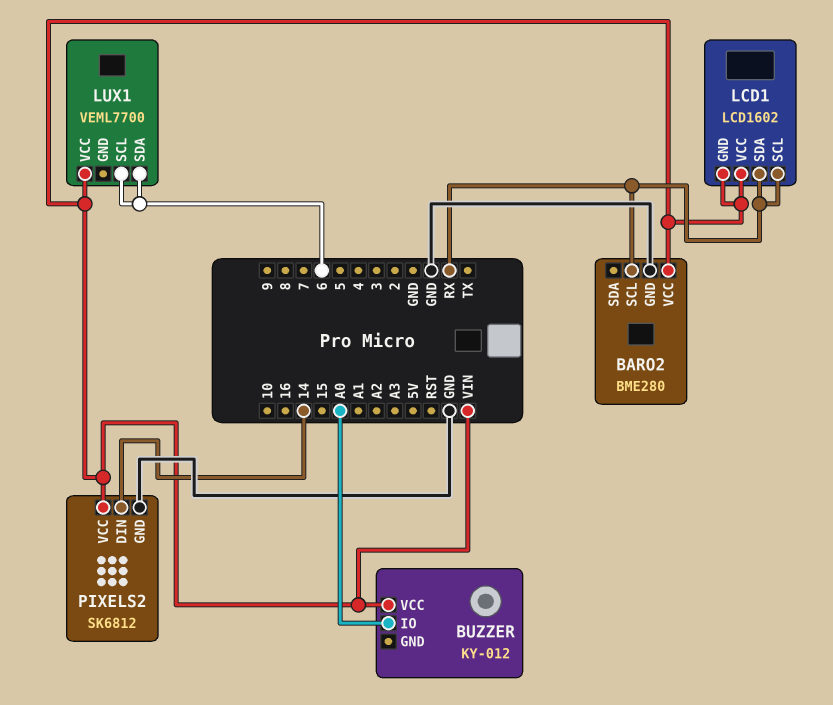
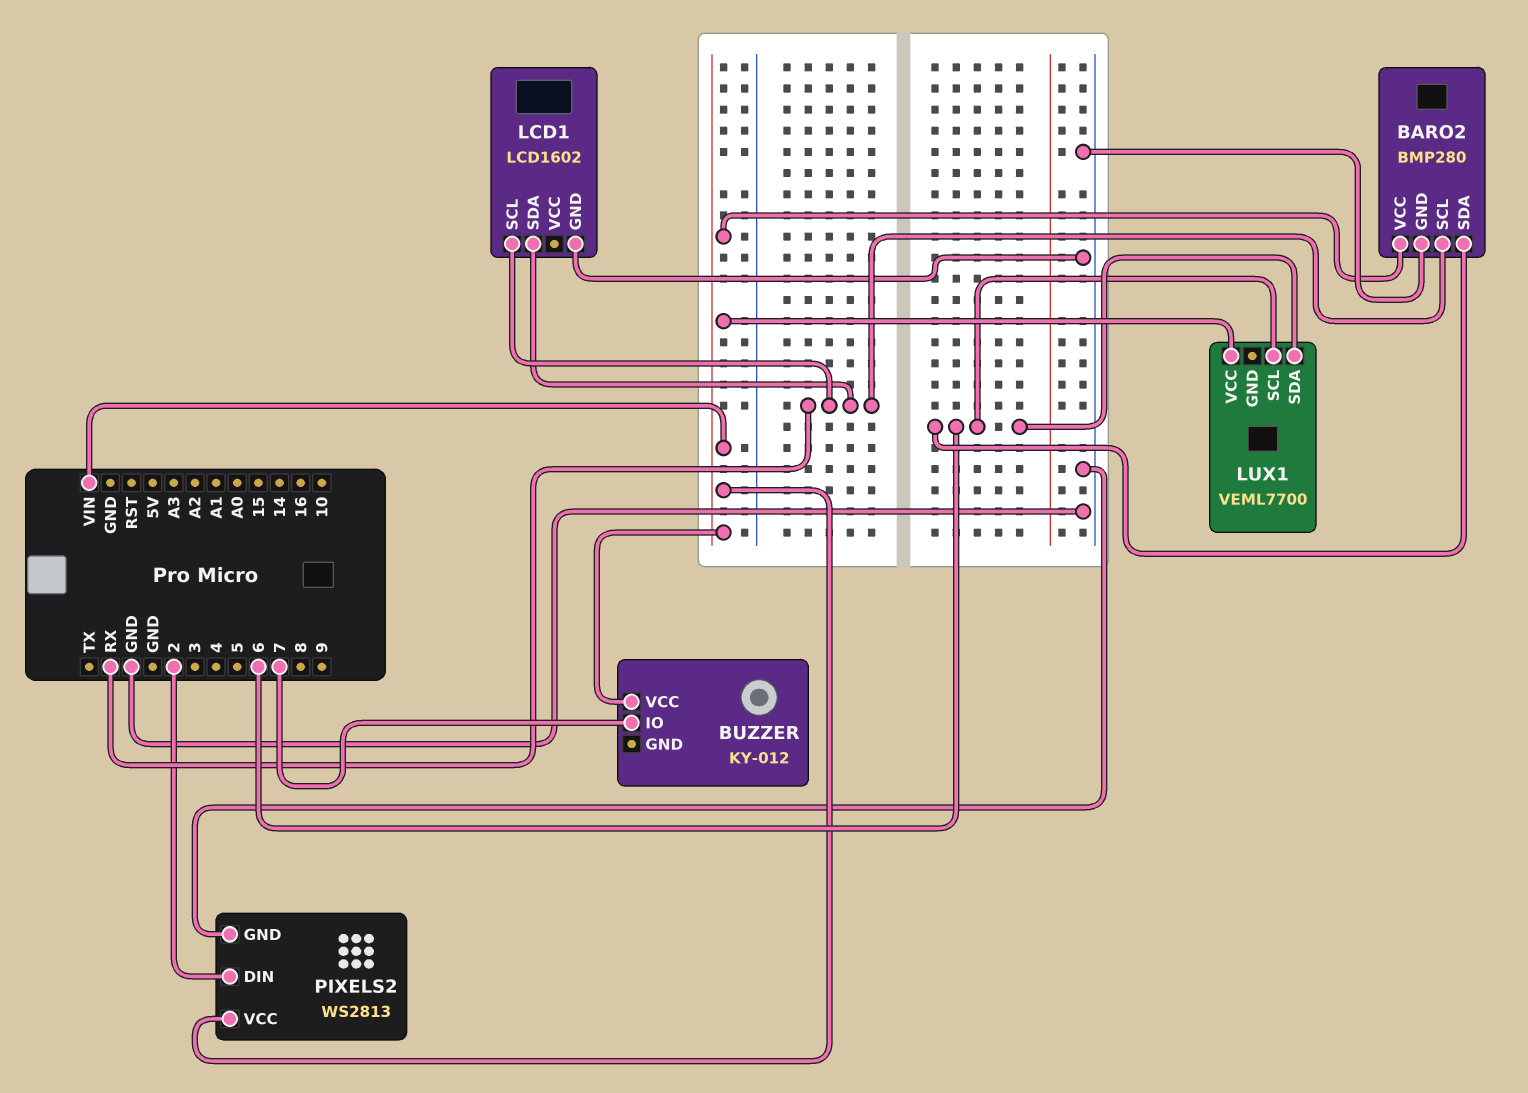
BARO2: BME280 -> BMP280
BARO2 pin SDA: none -> 6
BUZZER pin IO: A0 -> 7
LCD1 pin GND: VIN -> GND
LCD1 pin VCC: VIN -> none
PIXELS2: SK6812 -> WS2813
PIXELS2 pin DIN: 14 -> 2

